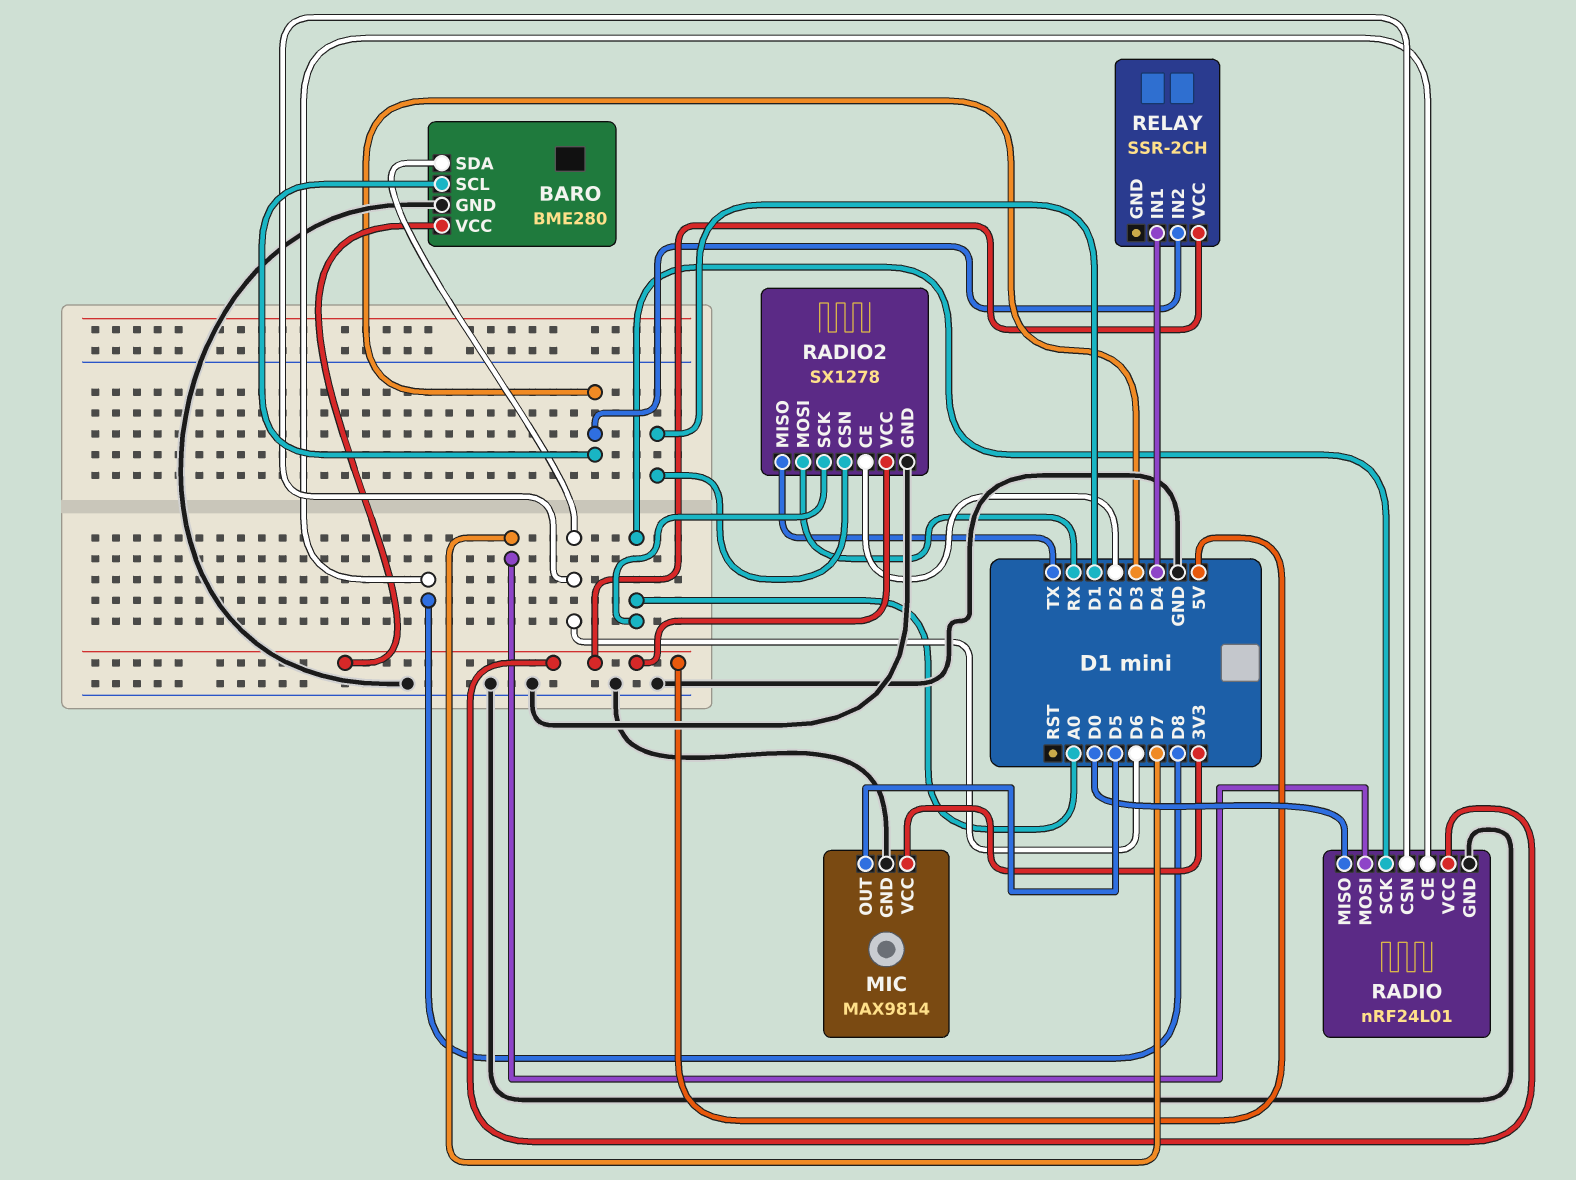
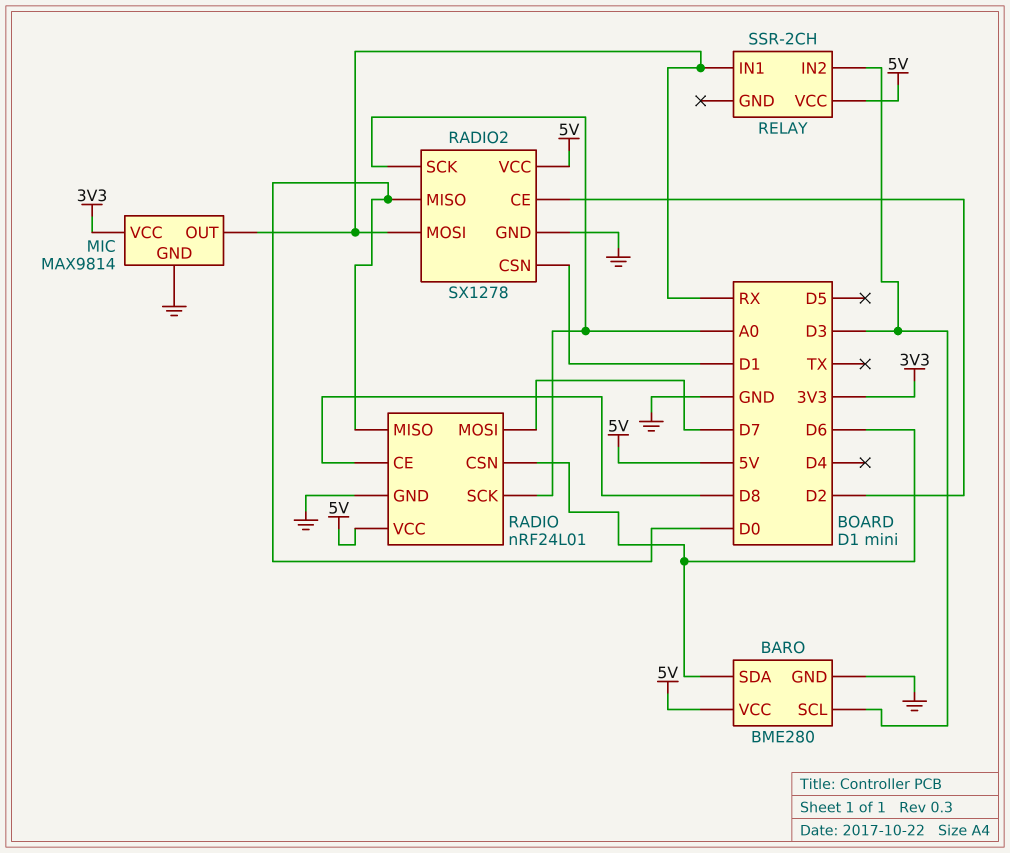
MIC pin OUT: D5 -> RX
RADIO2 pin MISO: TX -> D0
RELAY pin IN1: D4 -> RX

